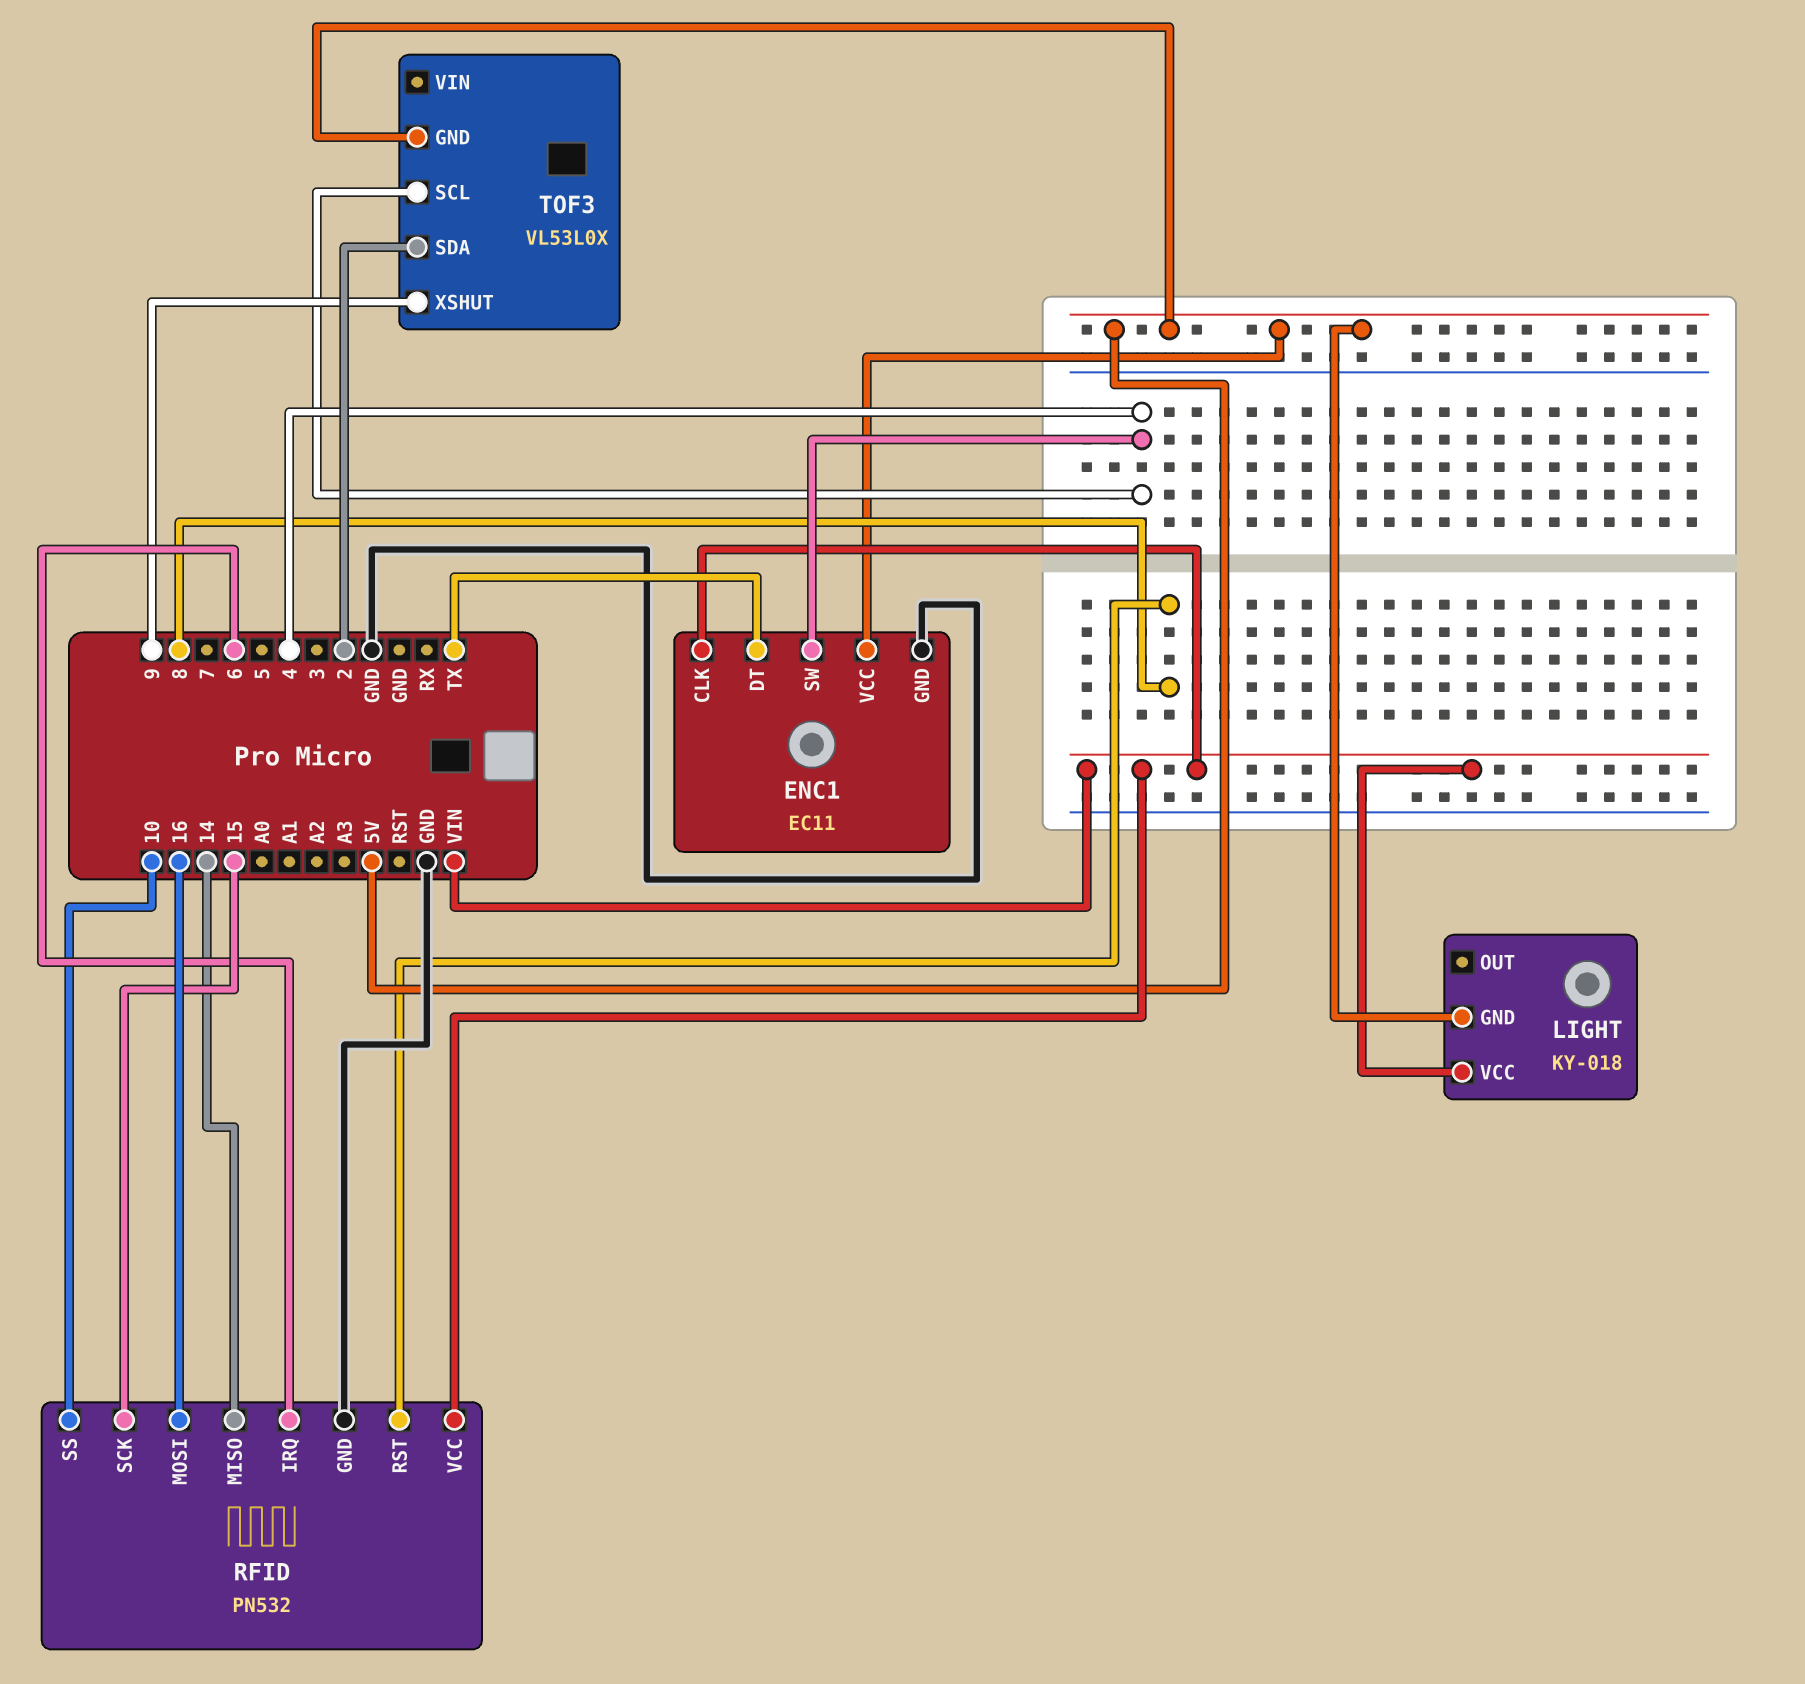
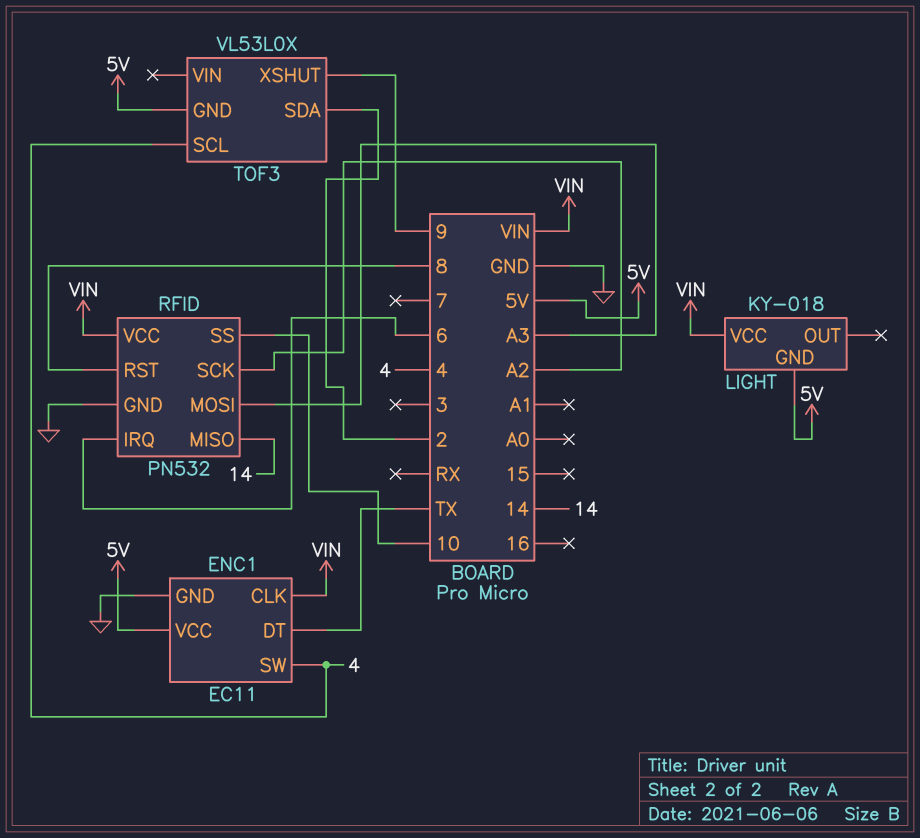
RFID pin MOSI: 16 -> A3
RFID pin SCK: 15 -> A2

